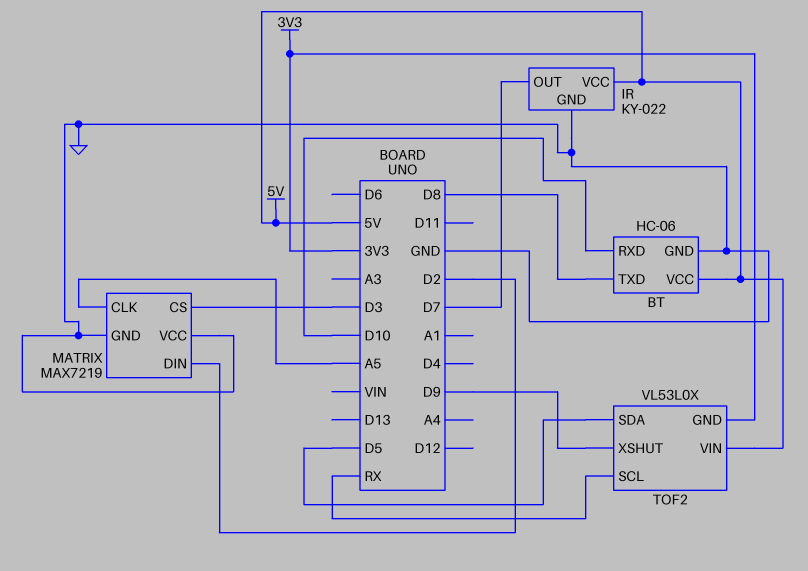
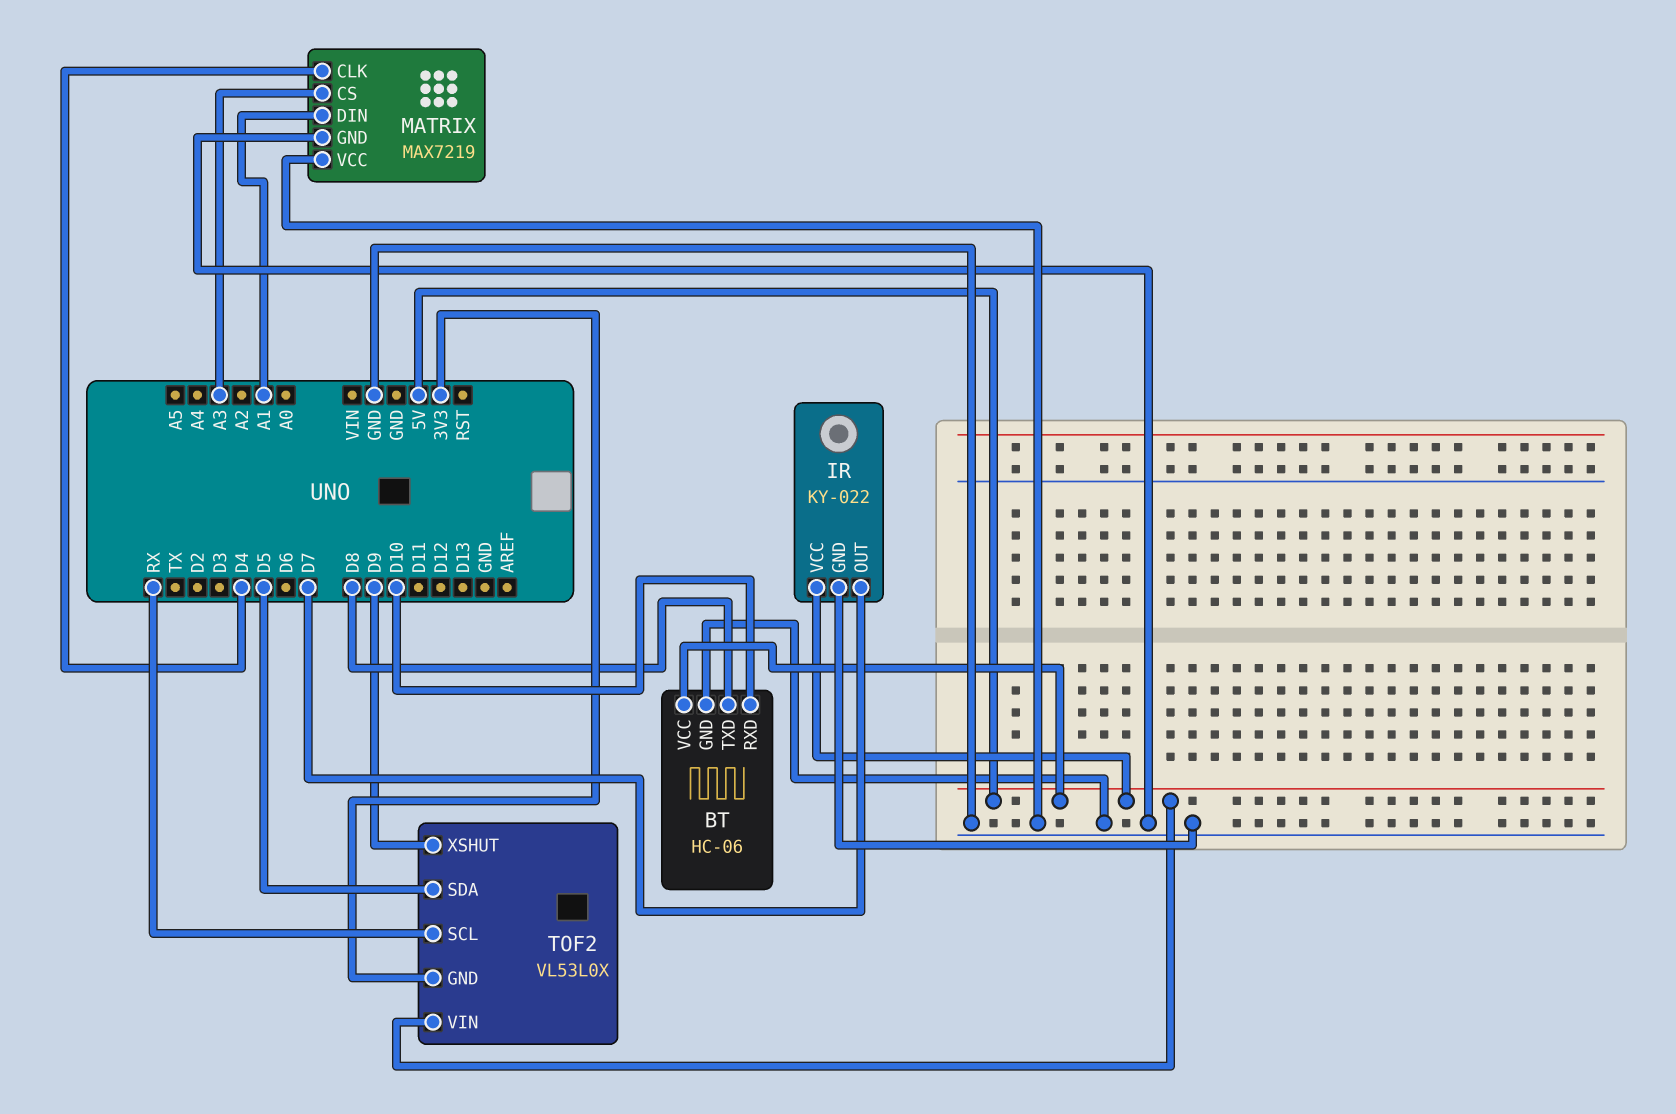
MATRIX pin CLK: A5 -> D4
MATRIX pin CS: D3 -> A3
MATRIX pin DIN: D2 -> A1

